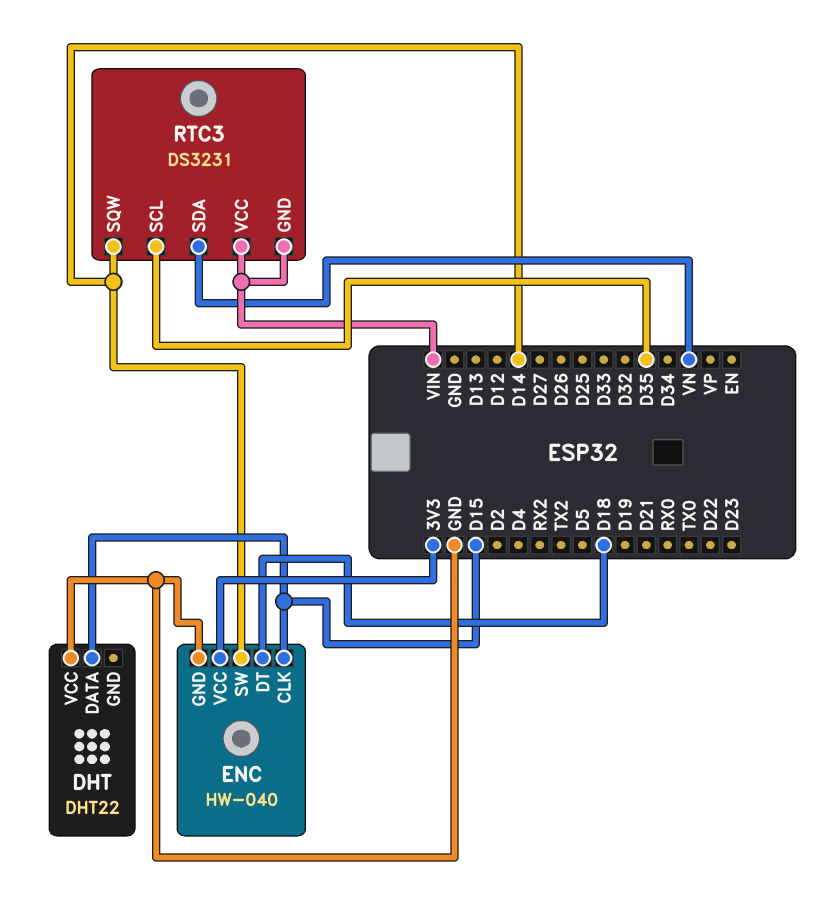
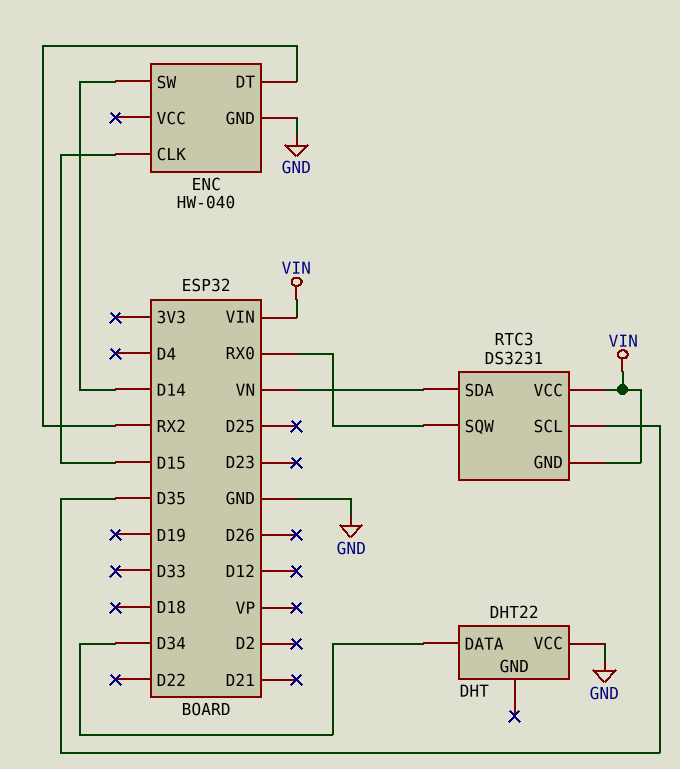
DHT pin DATA: D15 -> D34
ENC pin DT: D18 -> RX2
ENC pin VCC: 3V3 -> none
RTC3 pin SQW: D14 -> RX0

